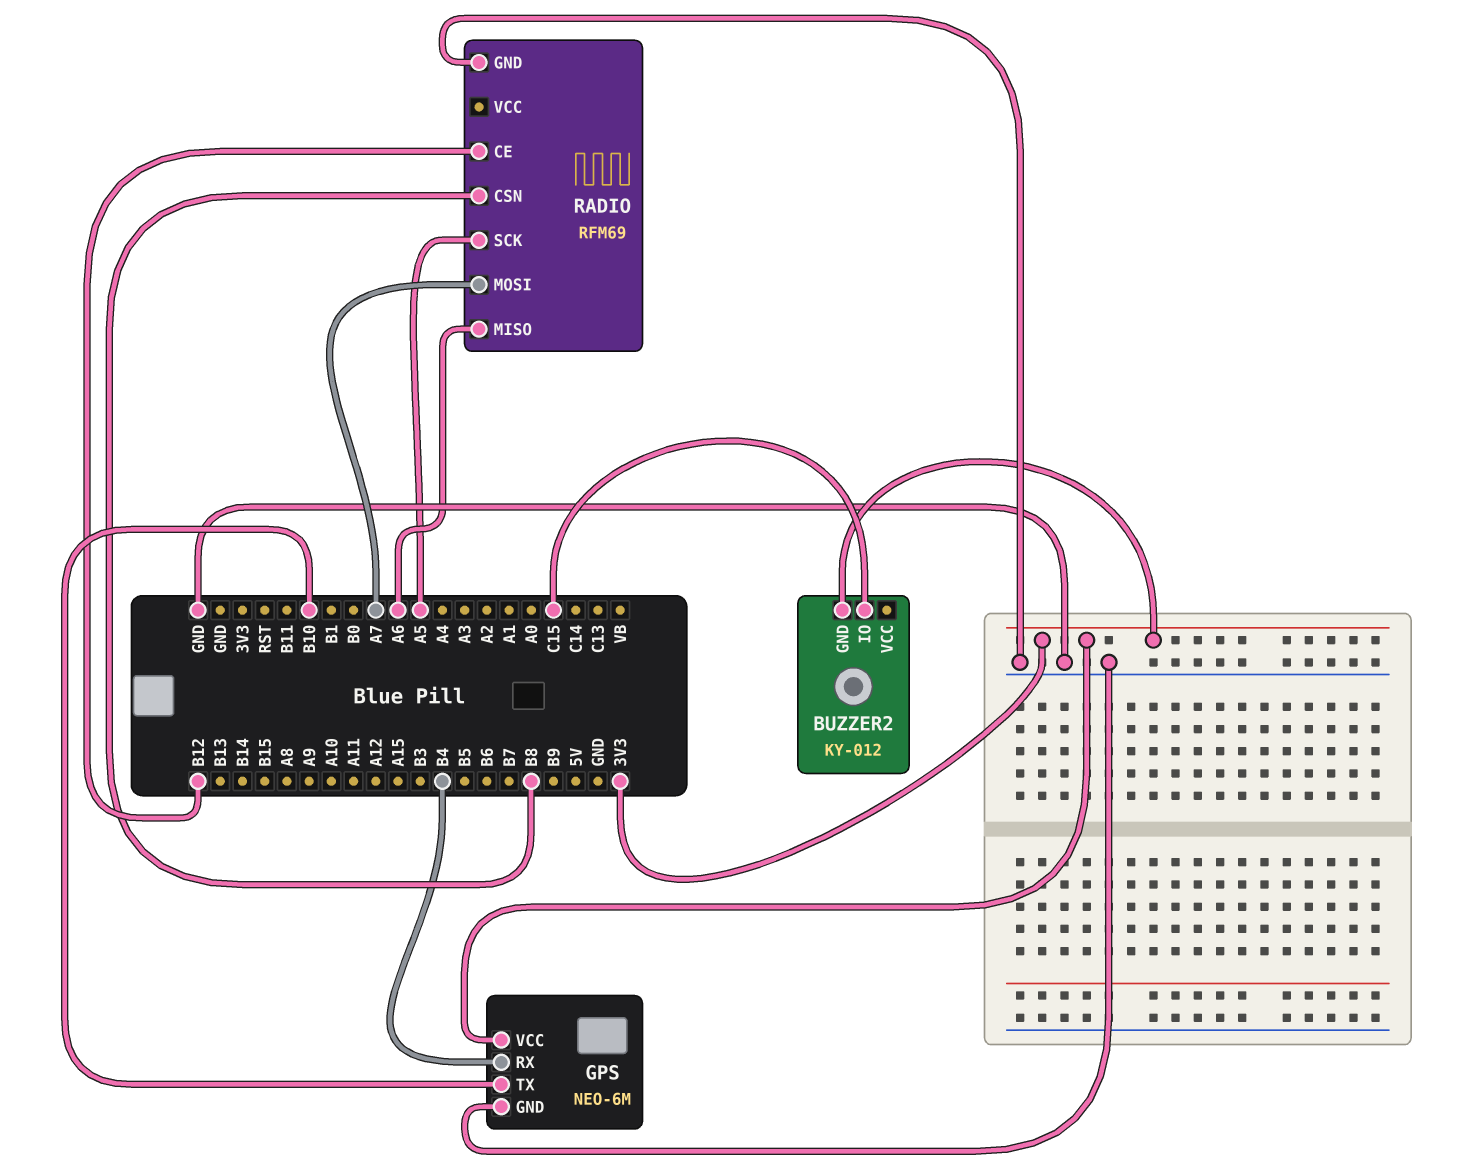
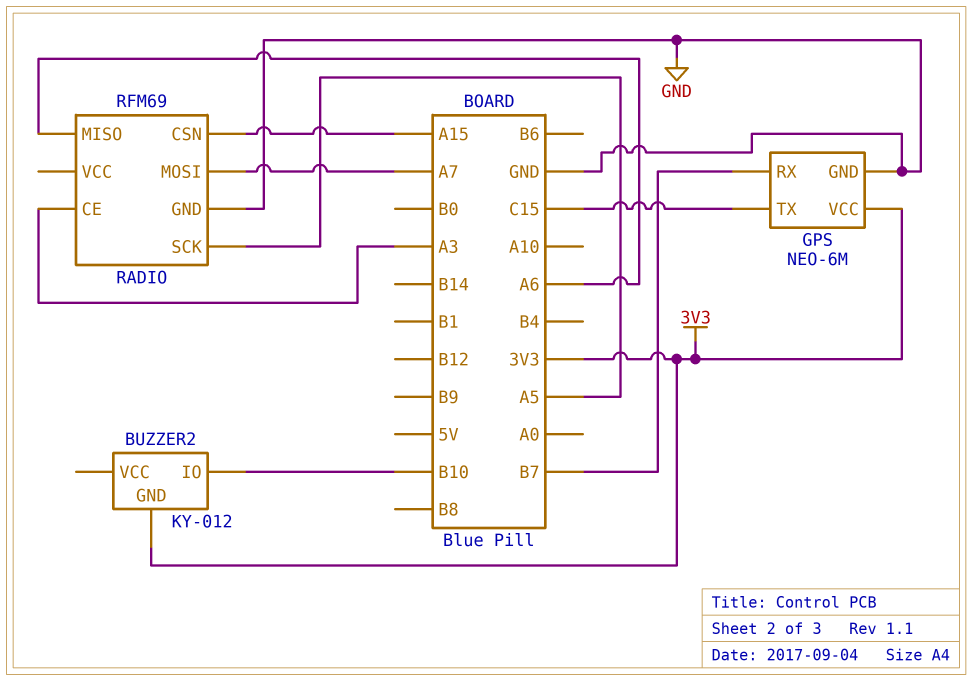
BUZZER2 pin IO: C15 -> B10
GPS pin RX: B4 -> B7
GPS pin TX: B10 -> C15
RADIO pin CE: B12 -> A3
RADIO pin CSN: B8 -> A15

